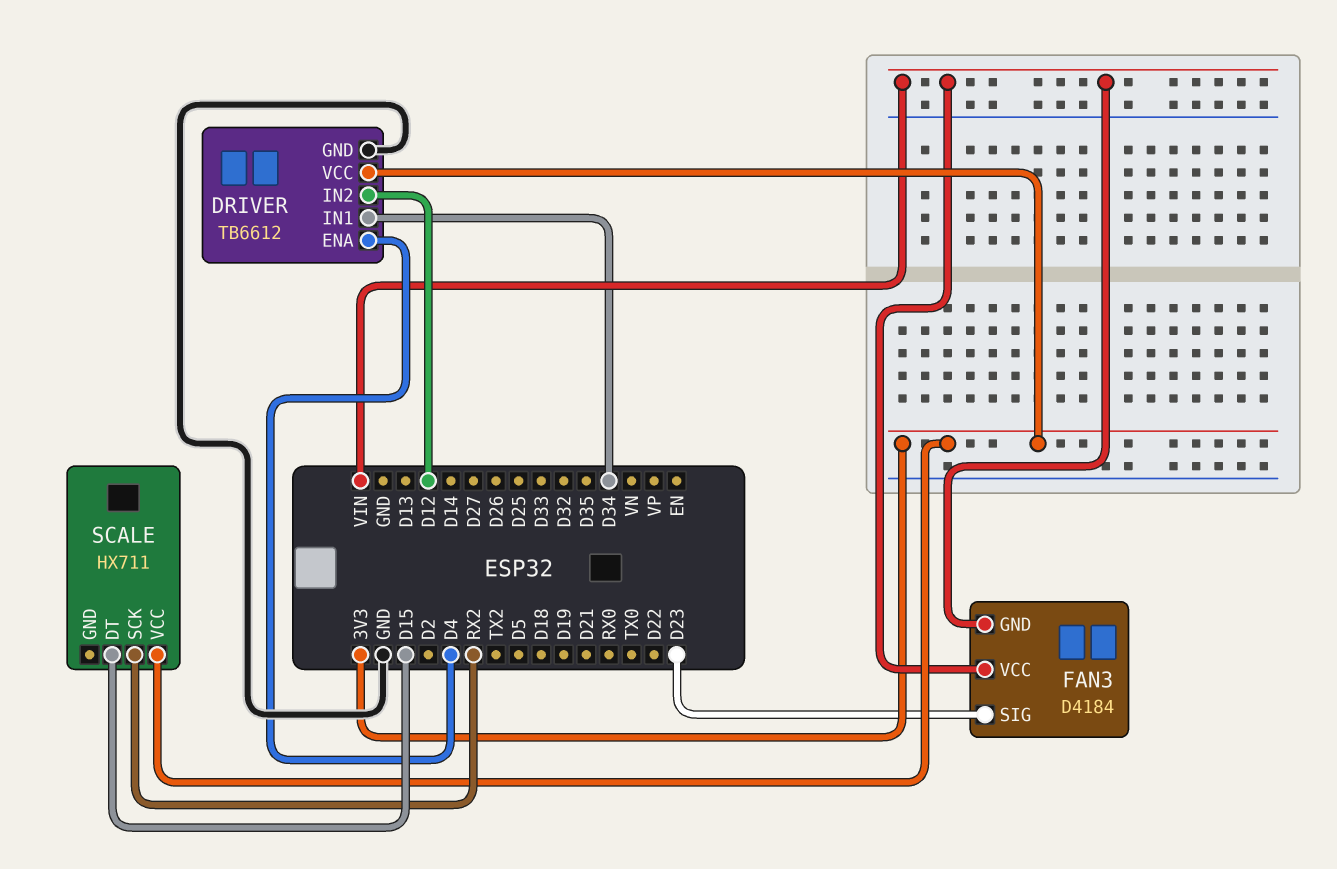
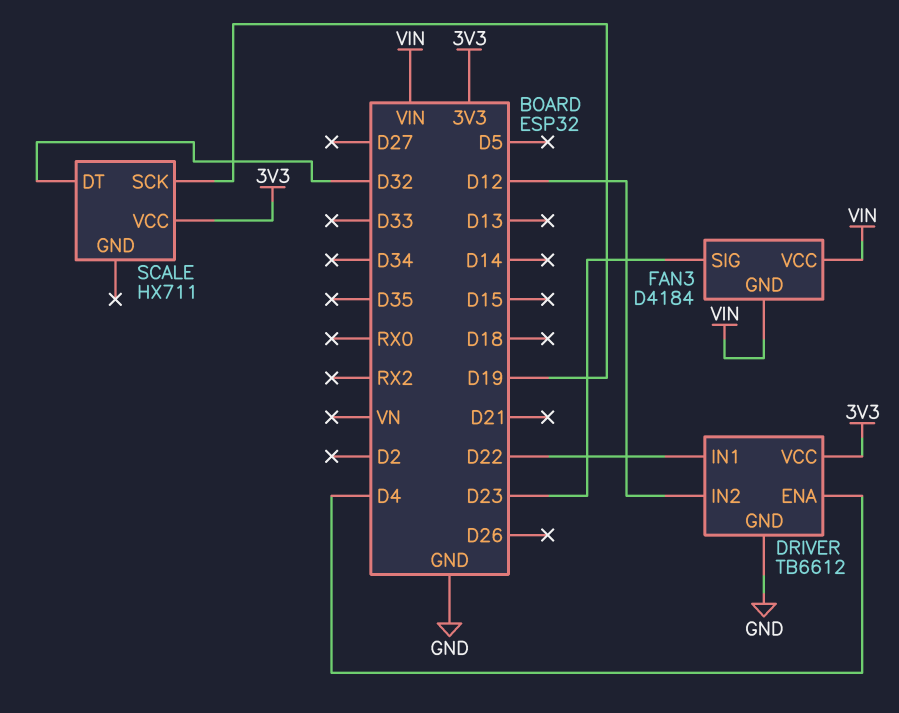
DRIVER pin IN1: D34 -> D22
SCALE pin DT: D15 -> D32
SCALE pin SCK: RX2 -> D19

